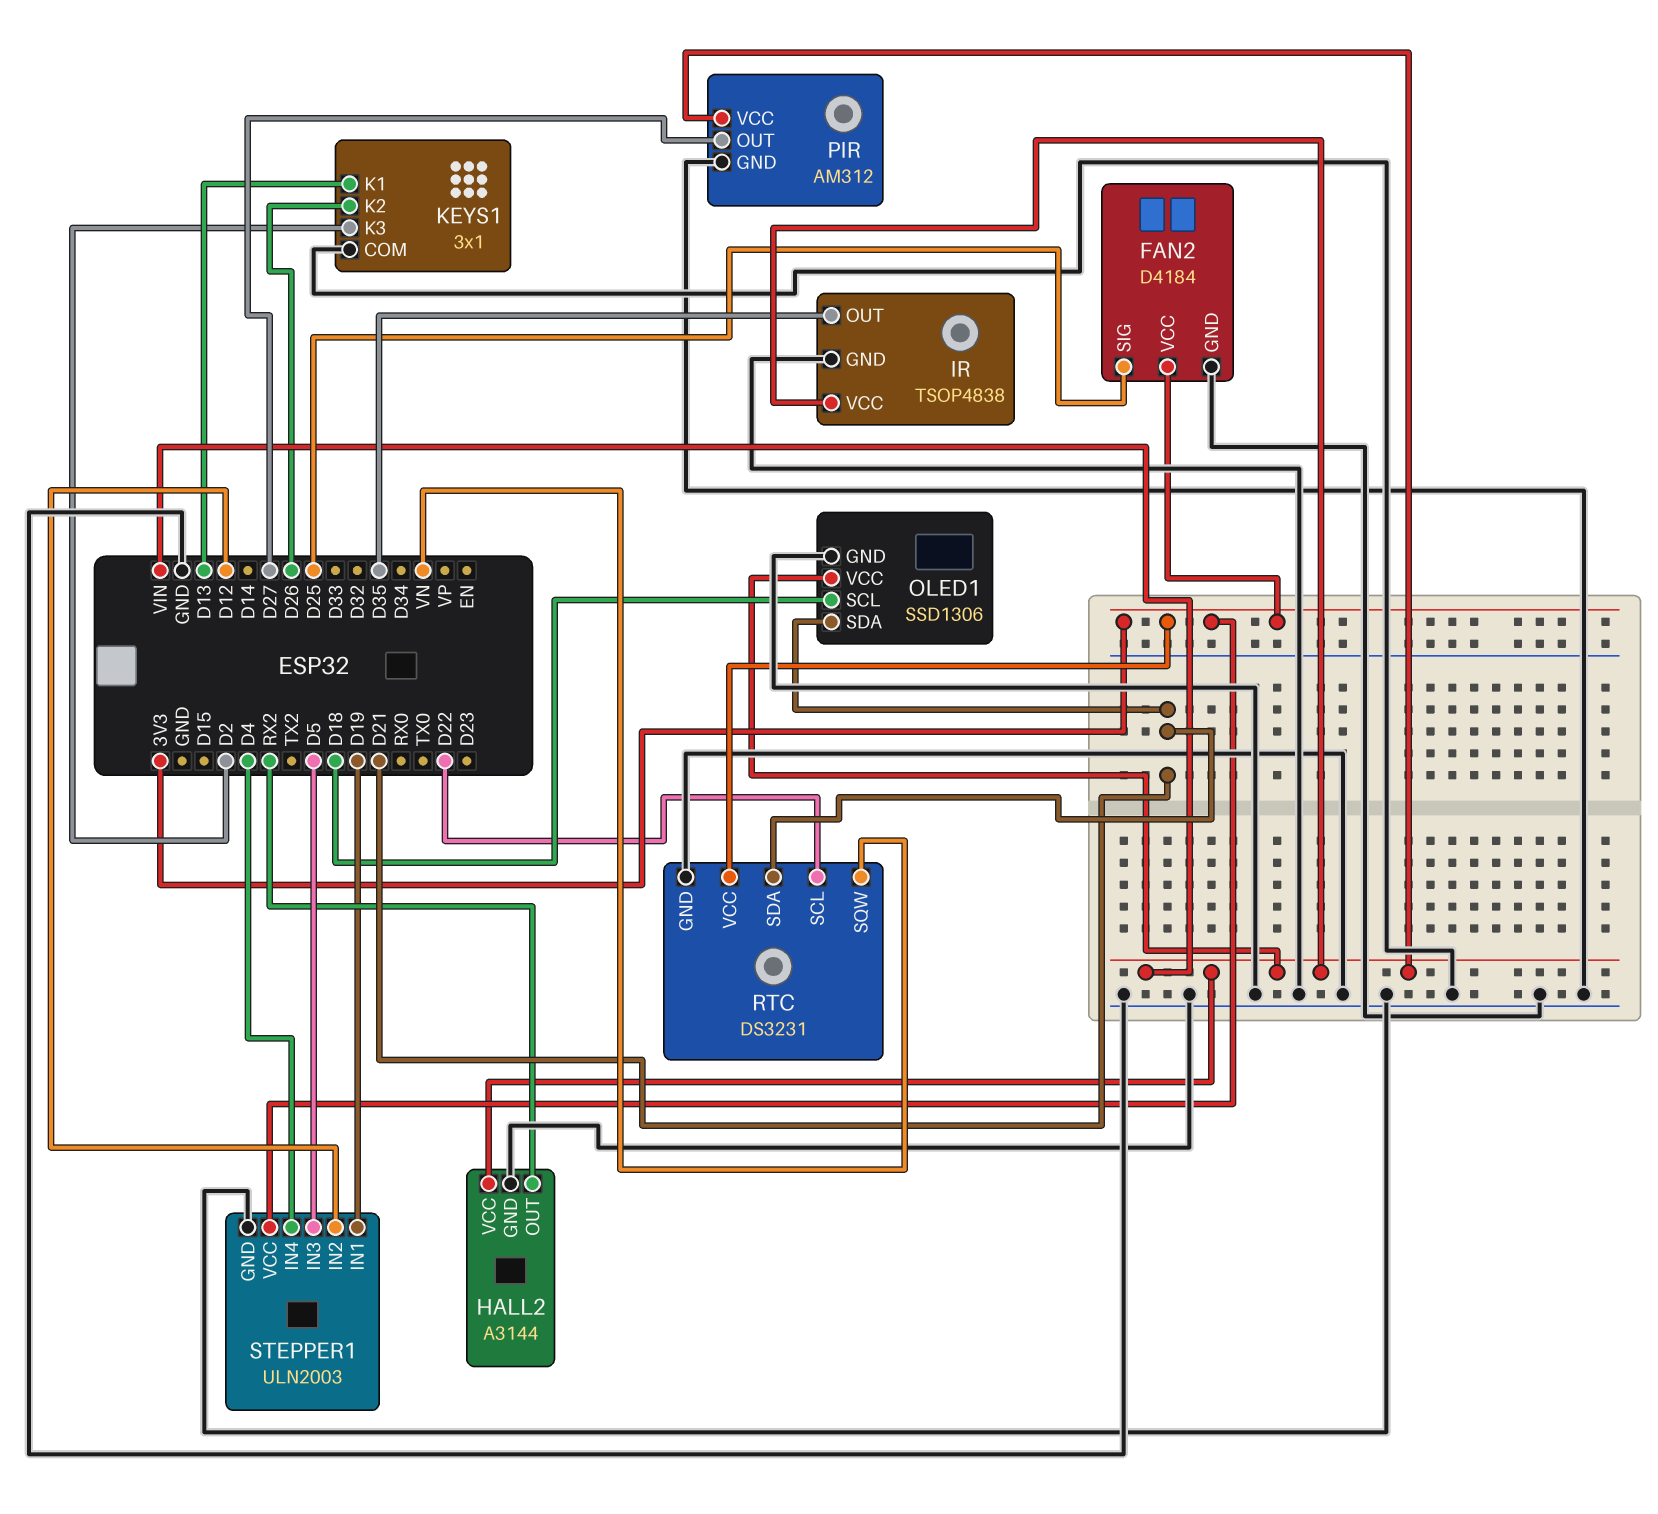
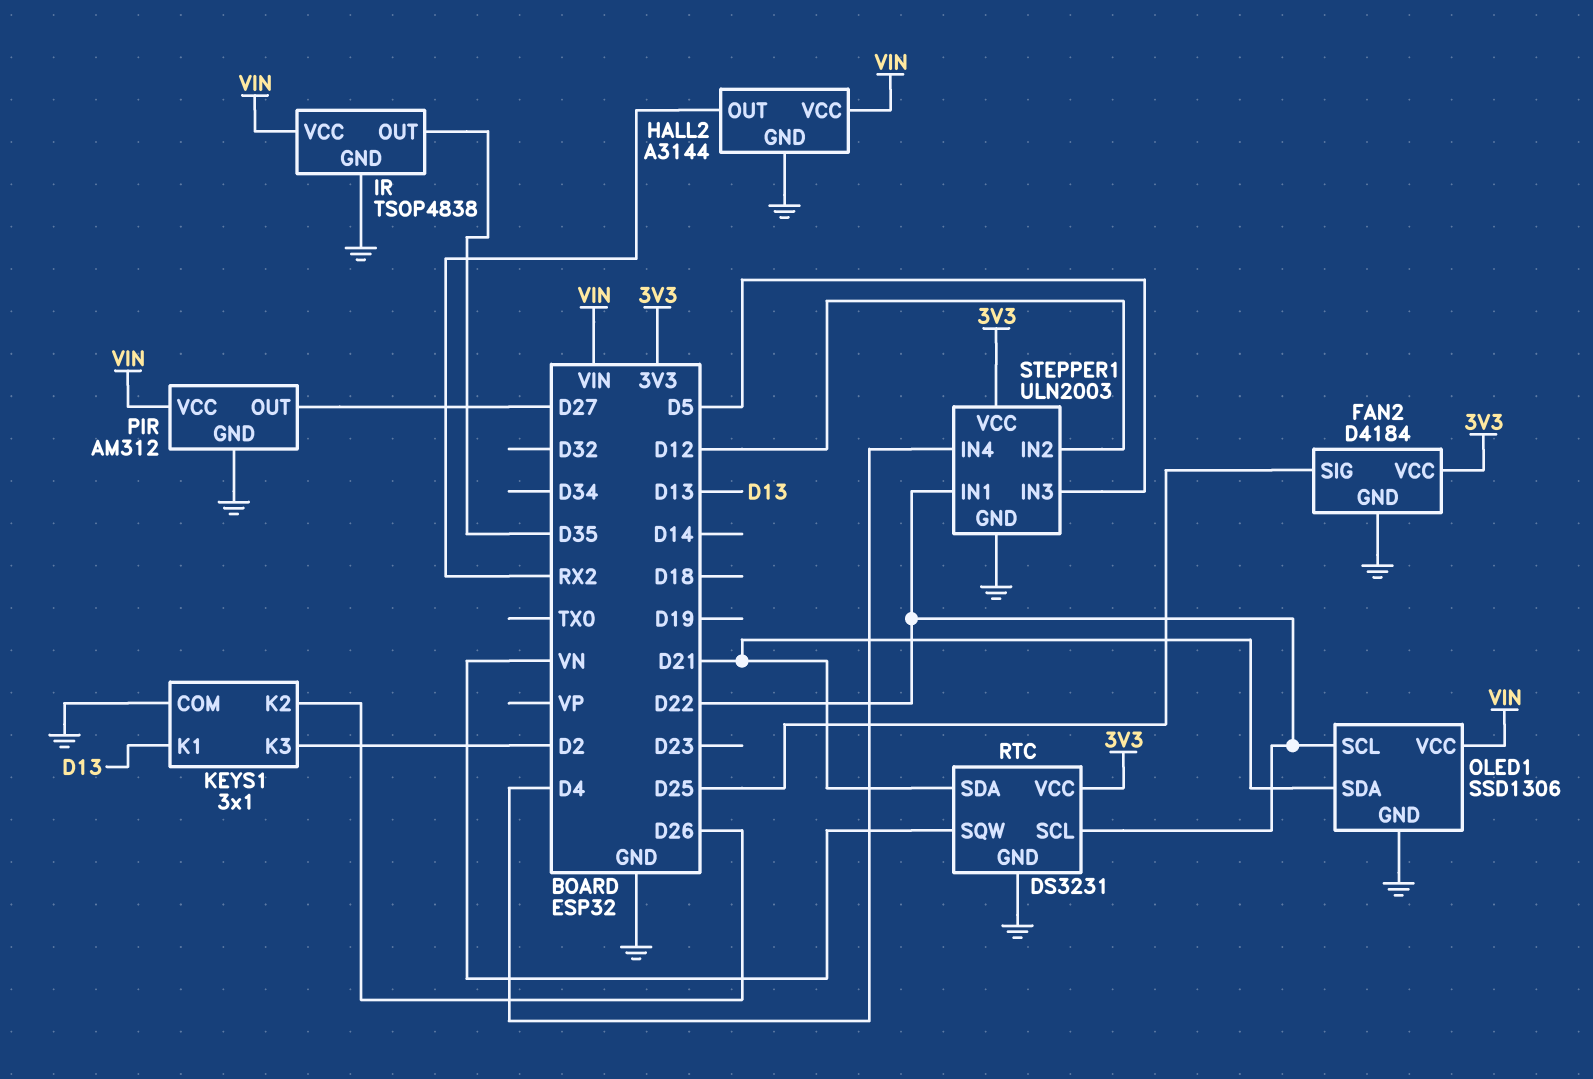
OLED1 pin SCL: D18 -> D22
STEPPER1 pin IN1: D19 -> D22

